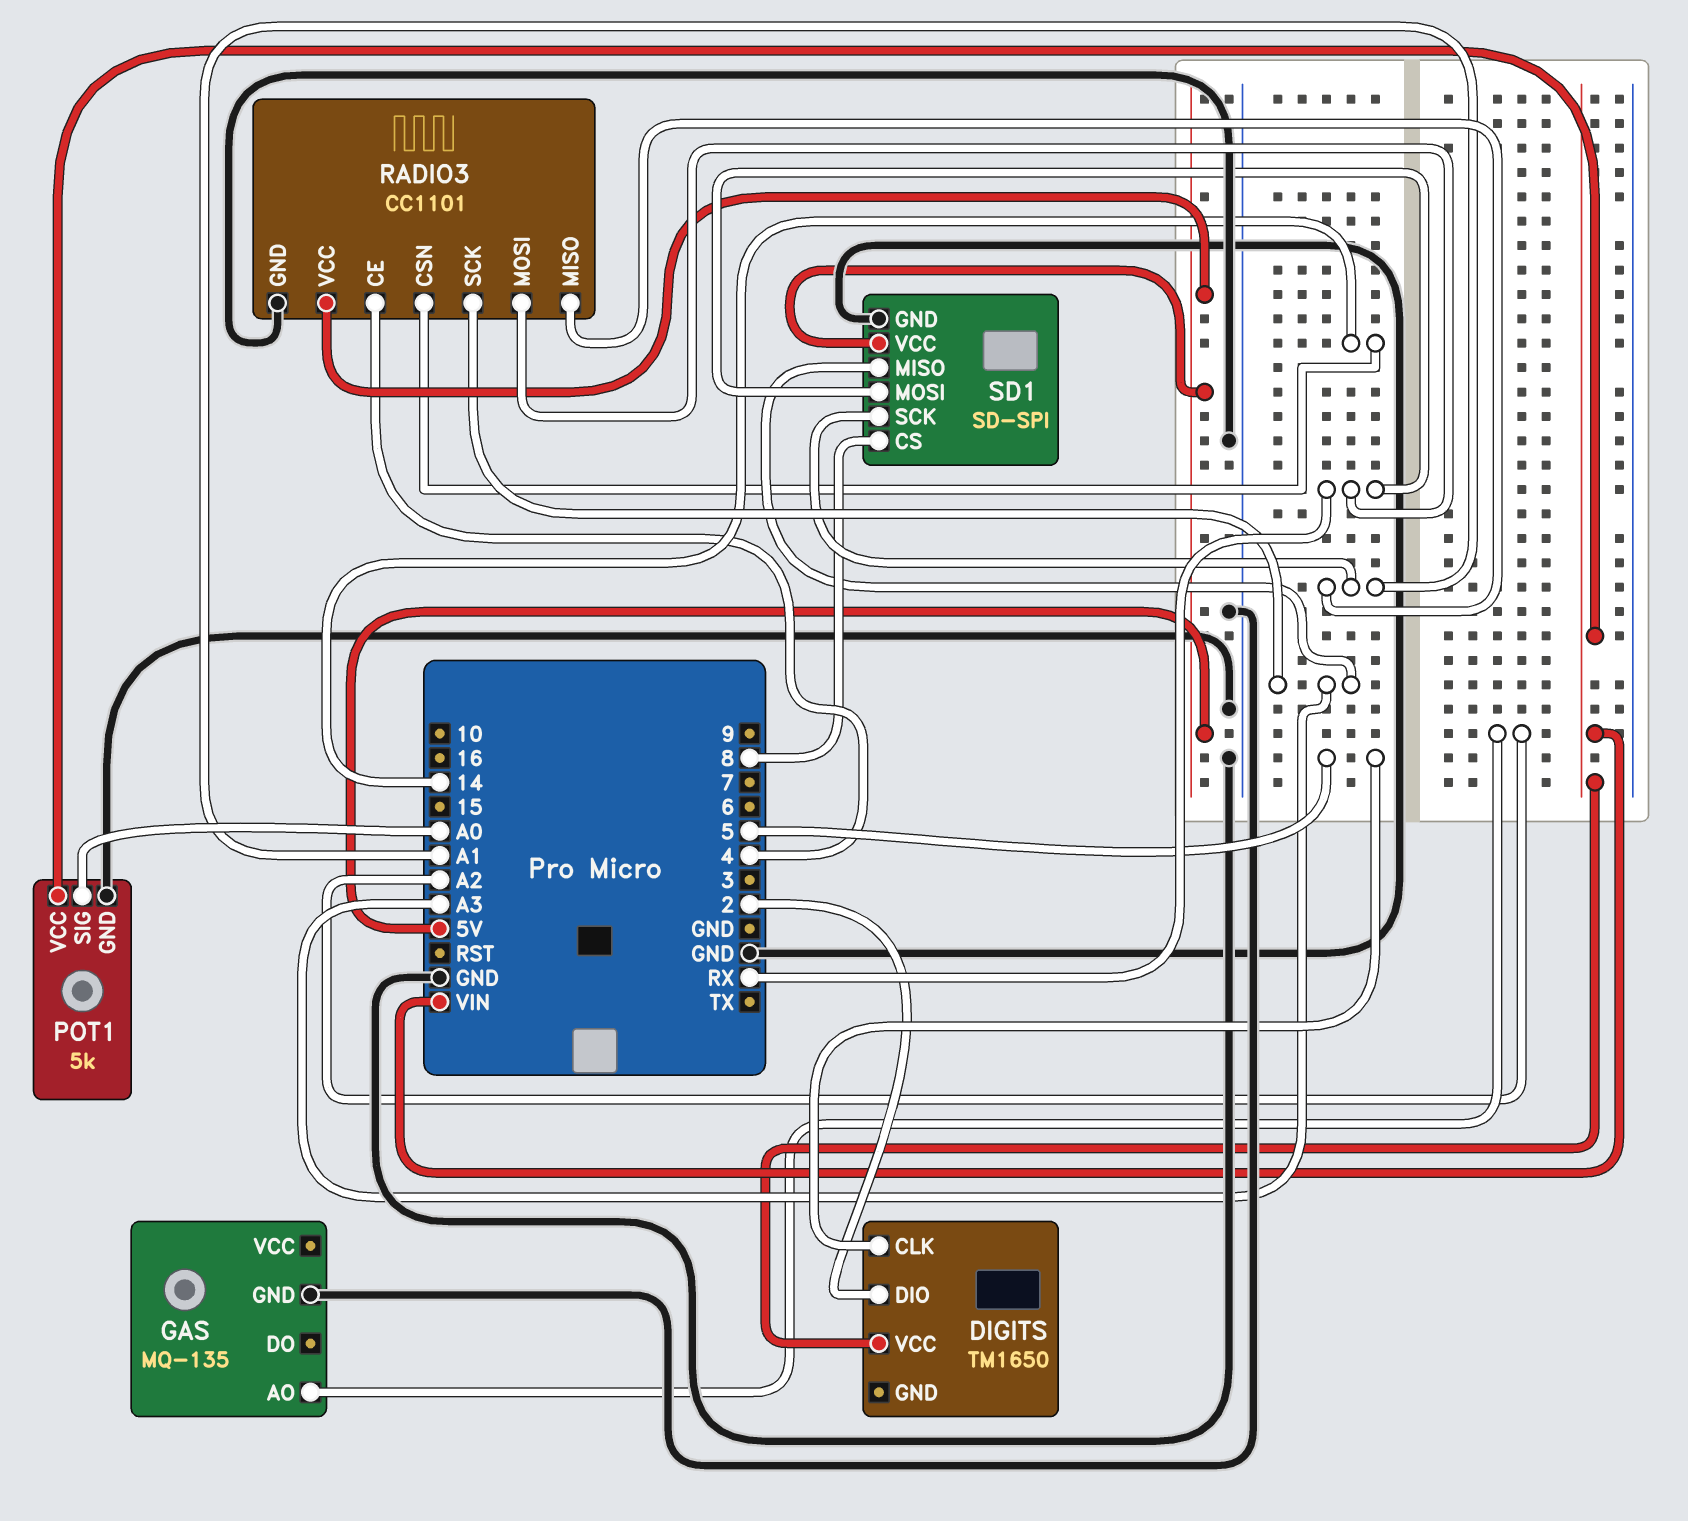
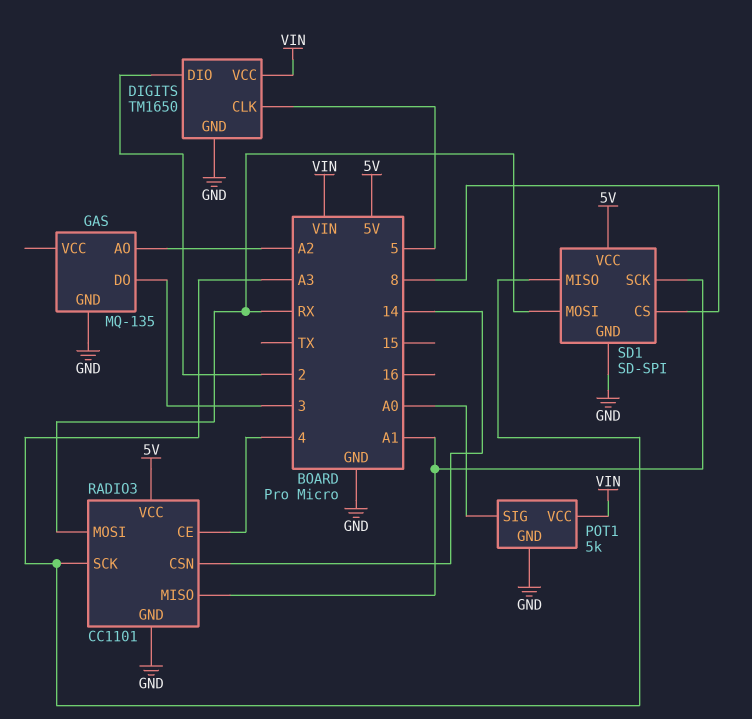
DIGITS pin GND: none -> GND
GAS pin DO: none -> 3

